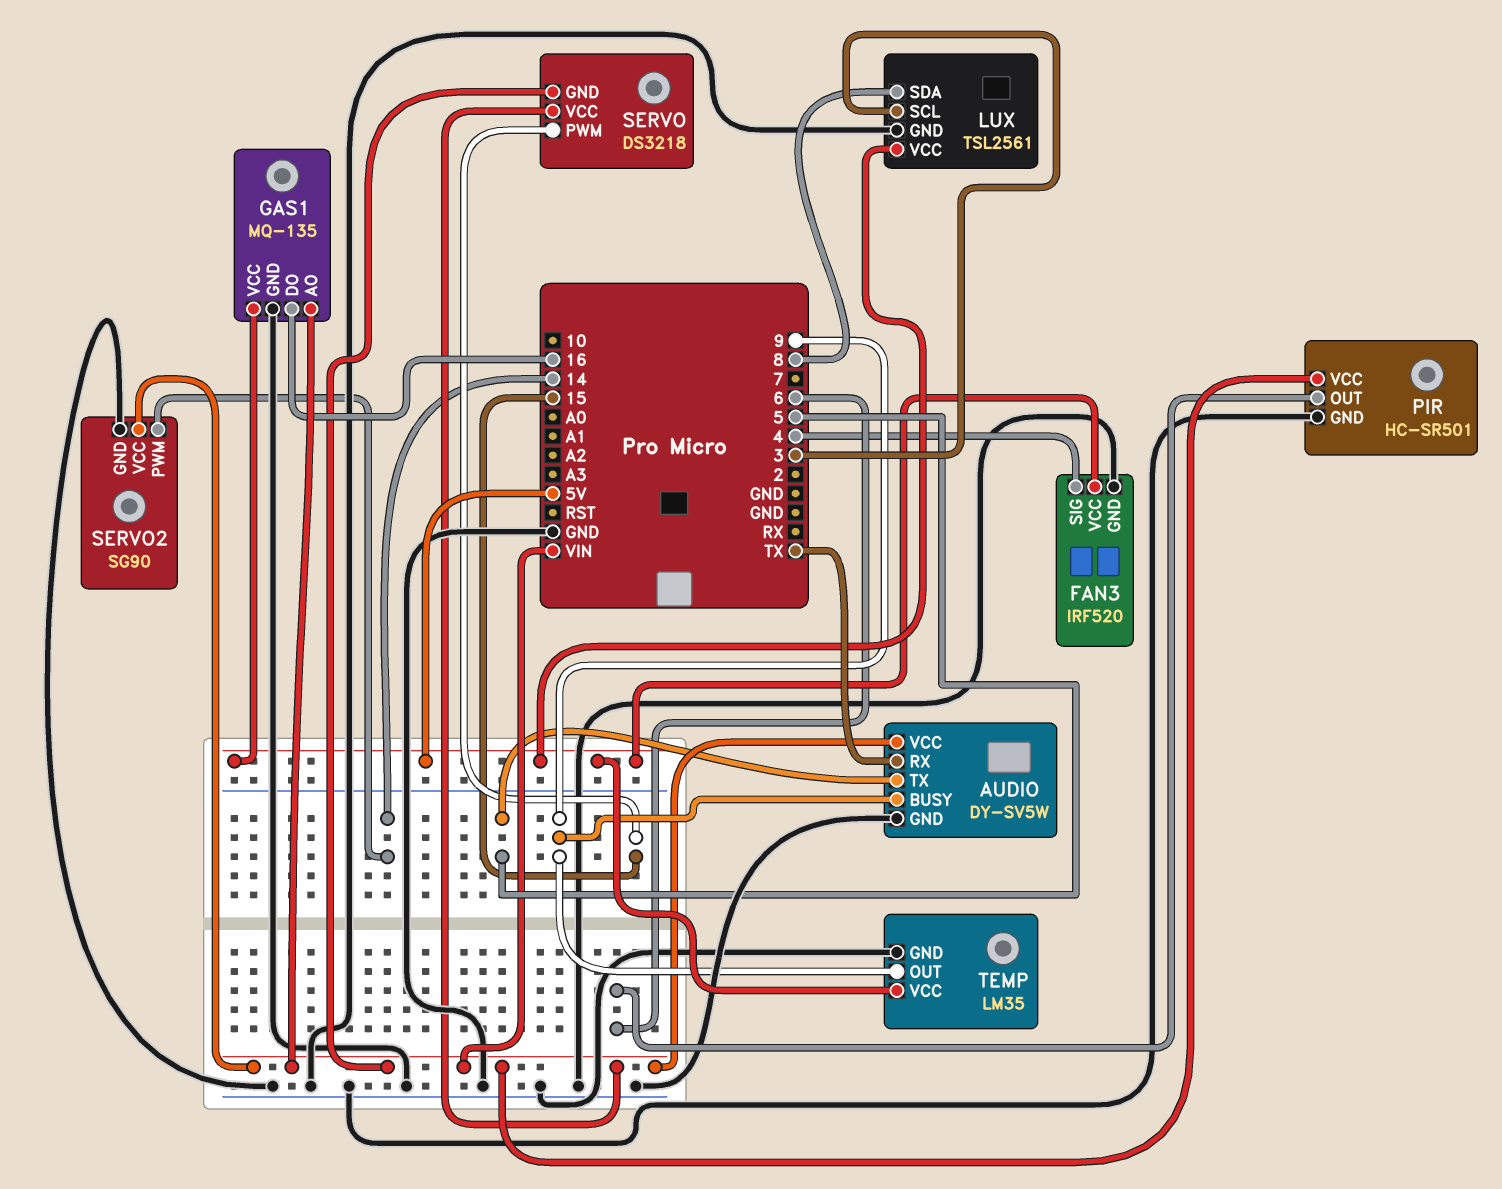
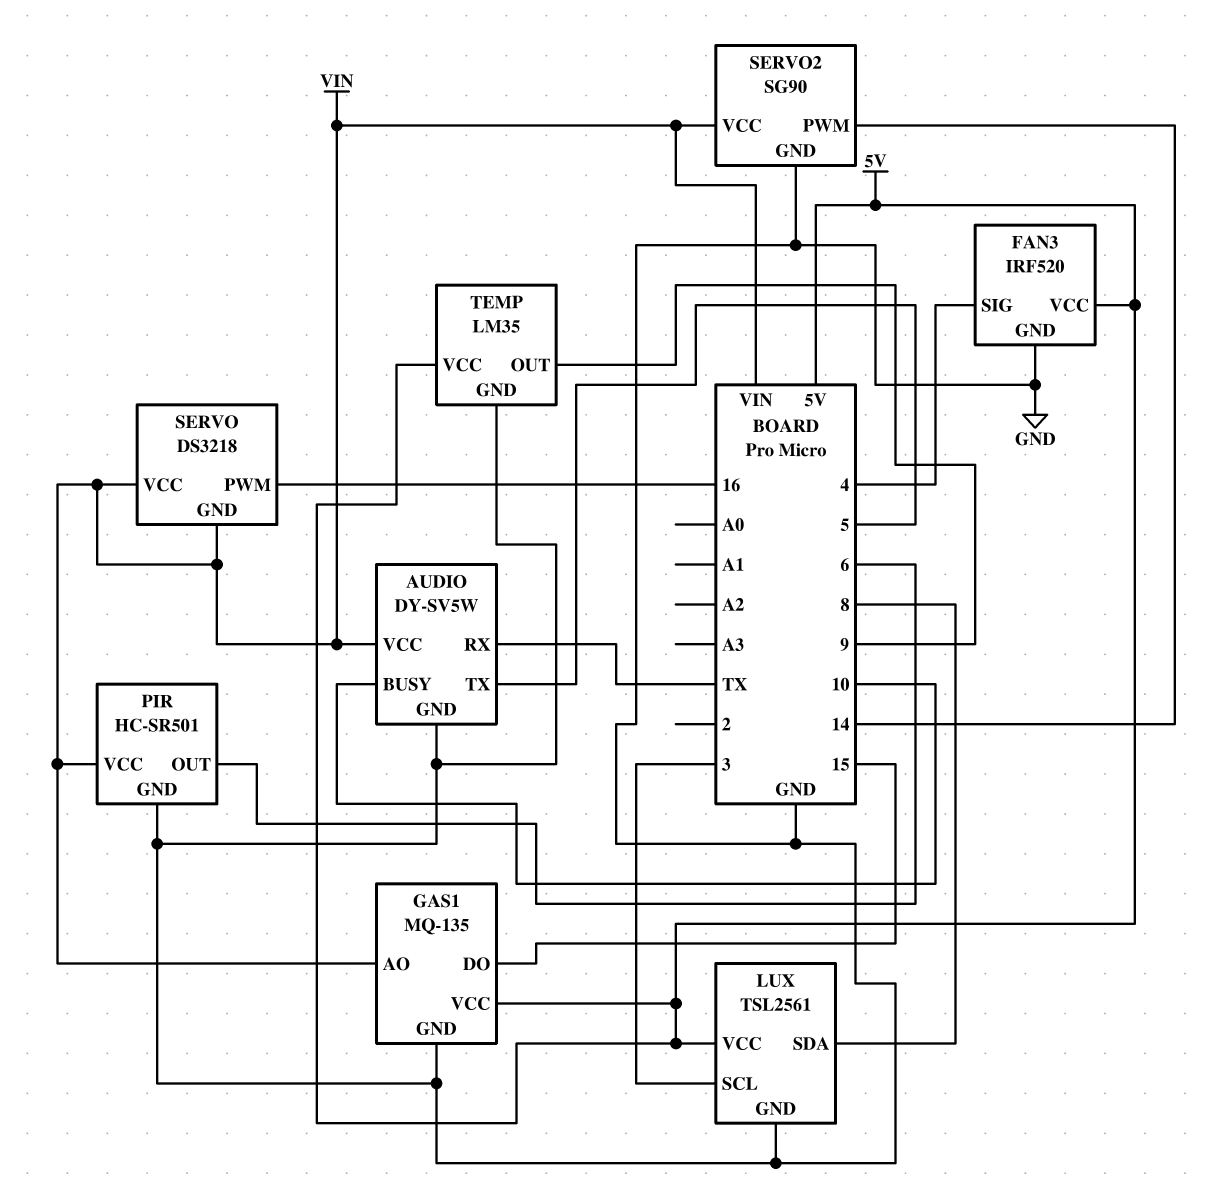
AUDIO pin BUSY: 9 -> 10
GAS1 pin DO: 16 -> 15
SERVO pin PWM: 15 -> 16

